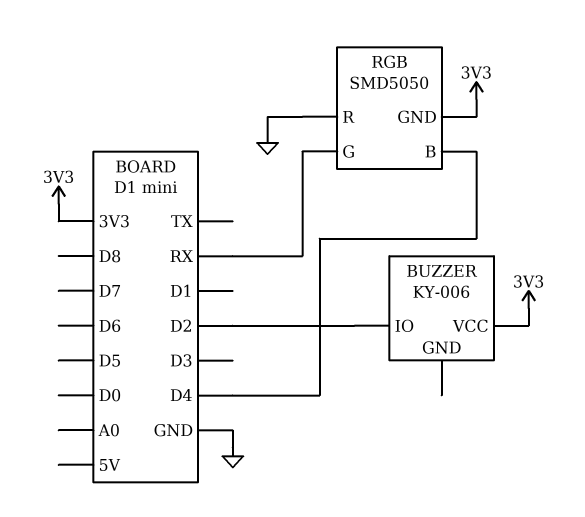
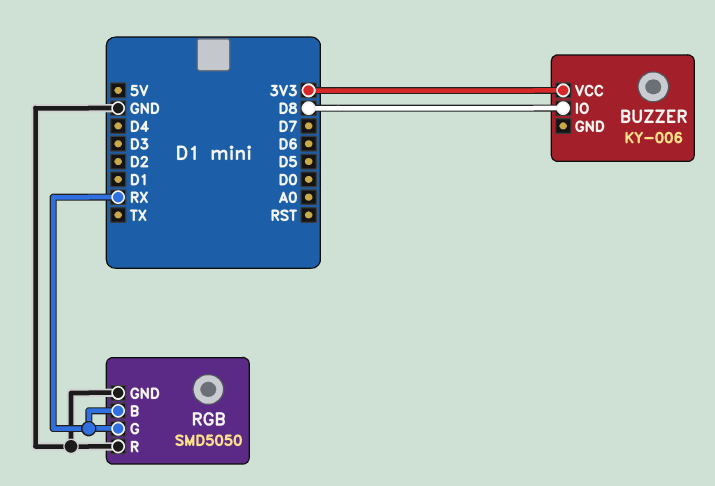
BUZZER pin IO: D2 -> D8
RGB pin B: D4 -> RX
RGB pin GND: 3V3 -> GND

